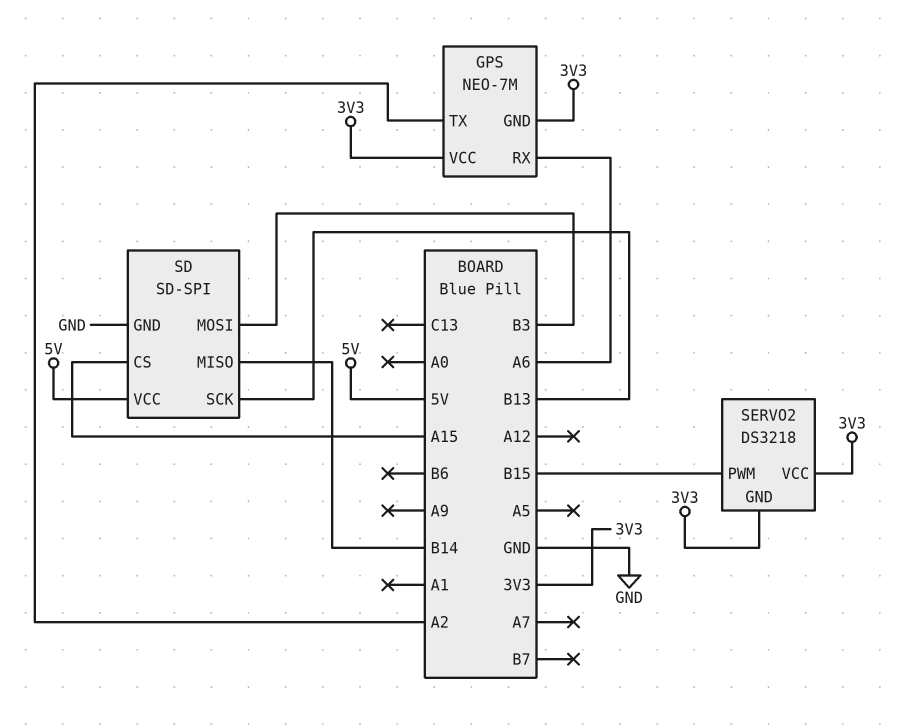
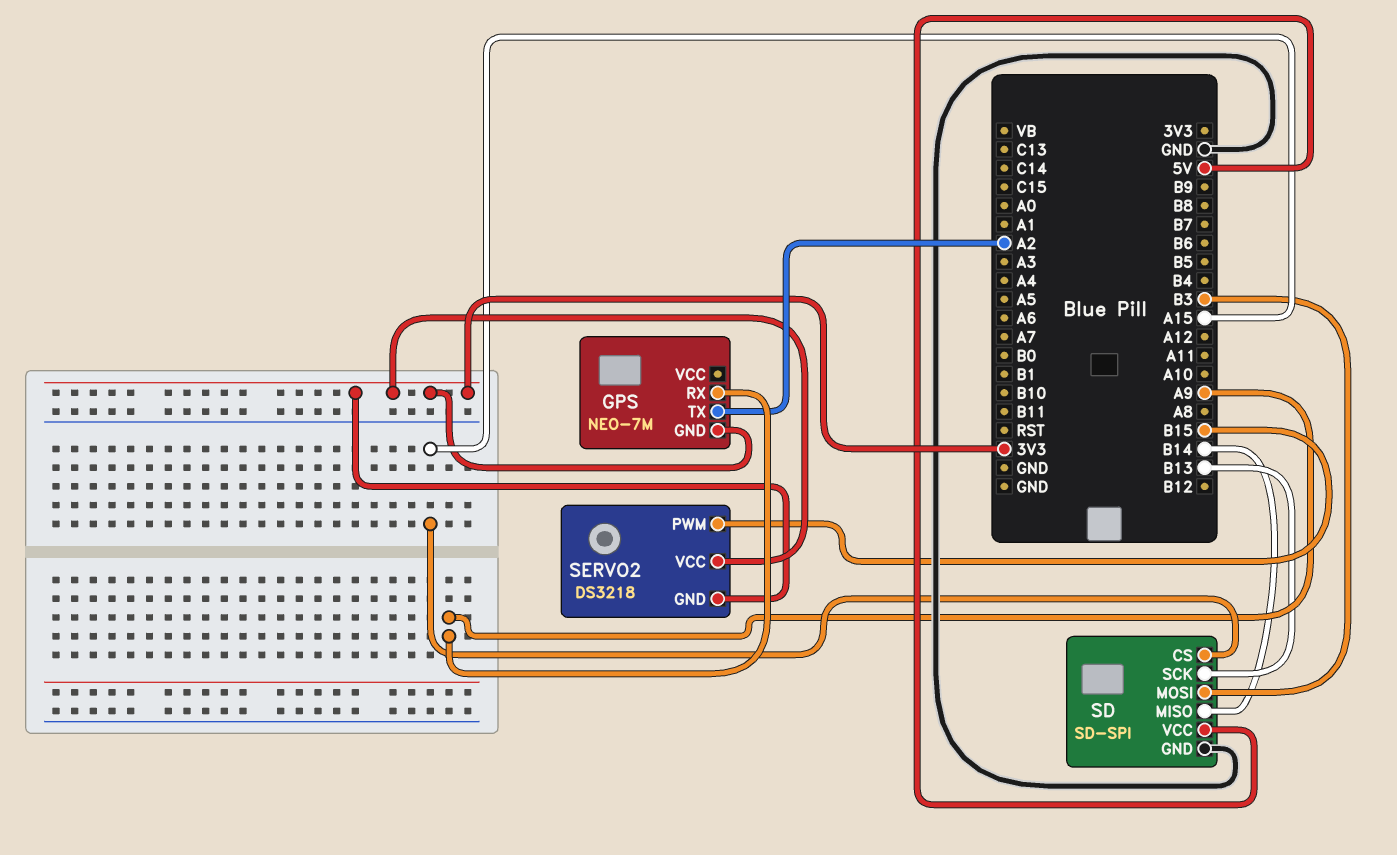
GPS pin RX: A6 -> A9
GPS pin VCC: 3V3 -> none

